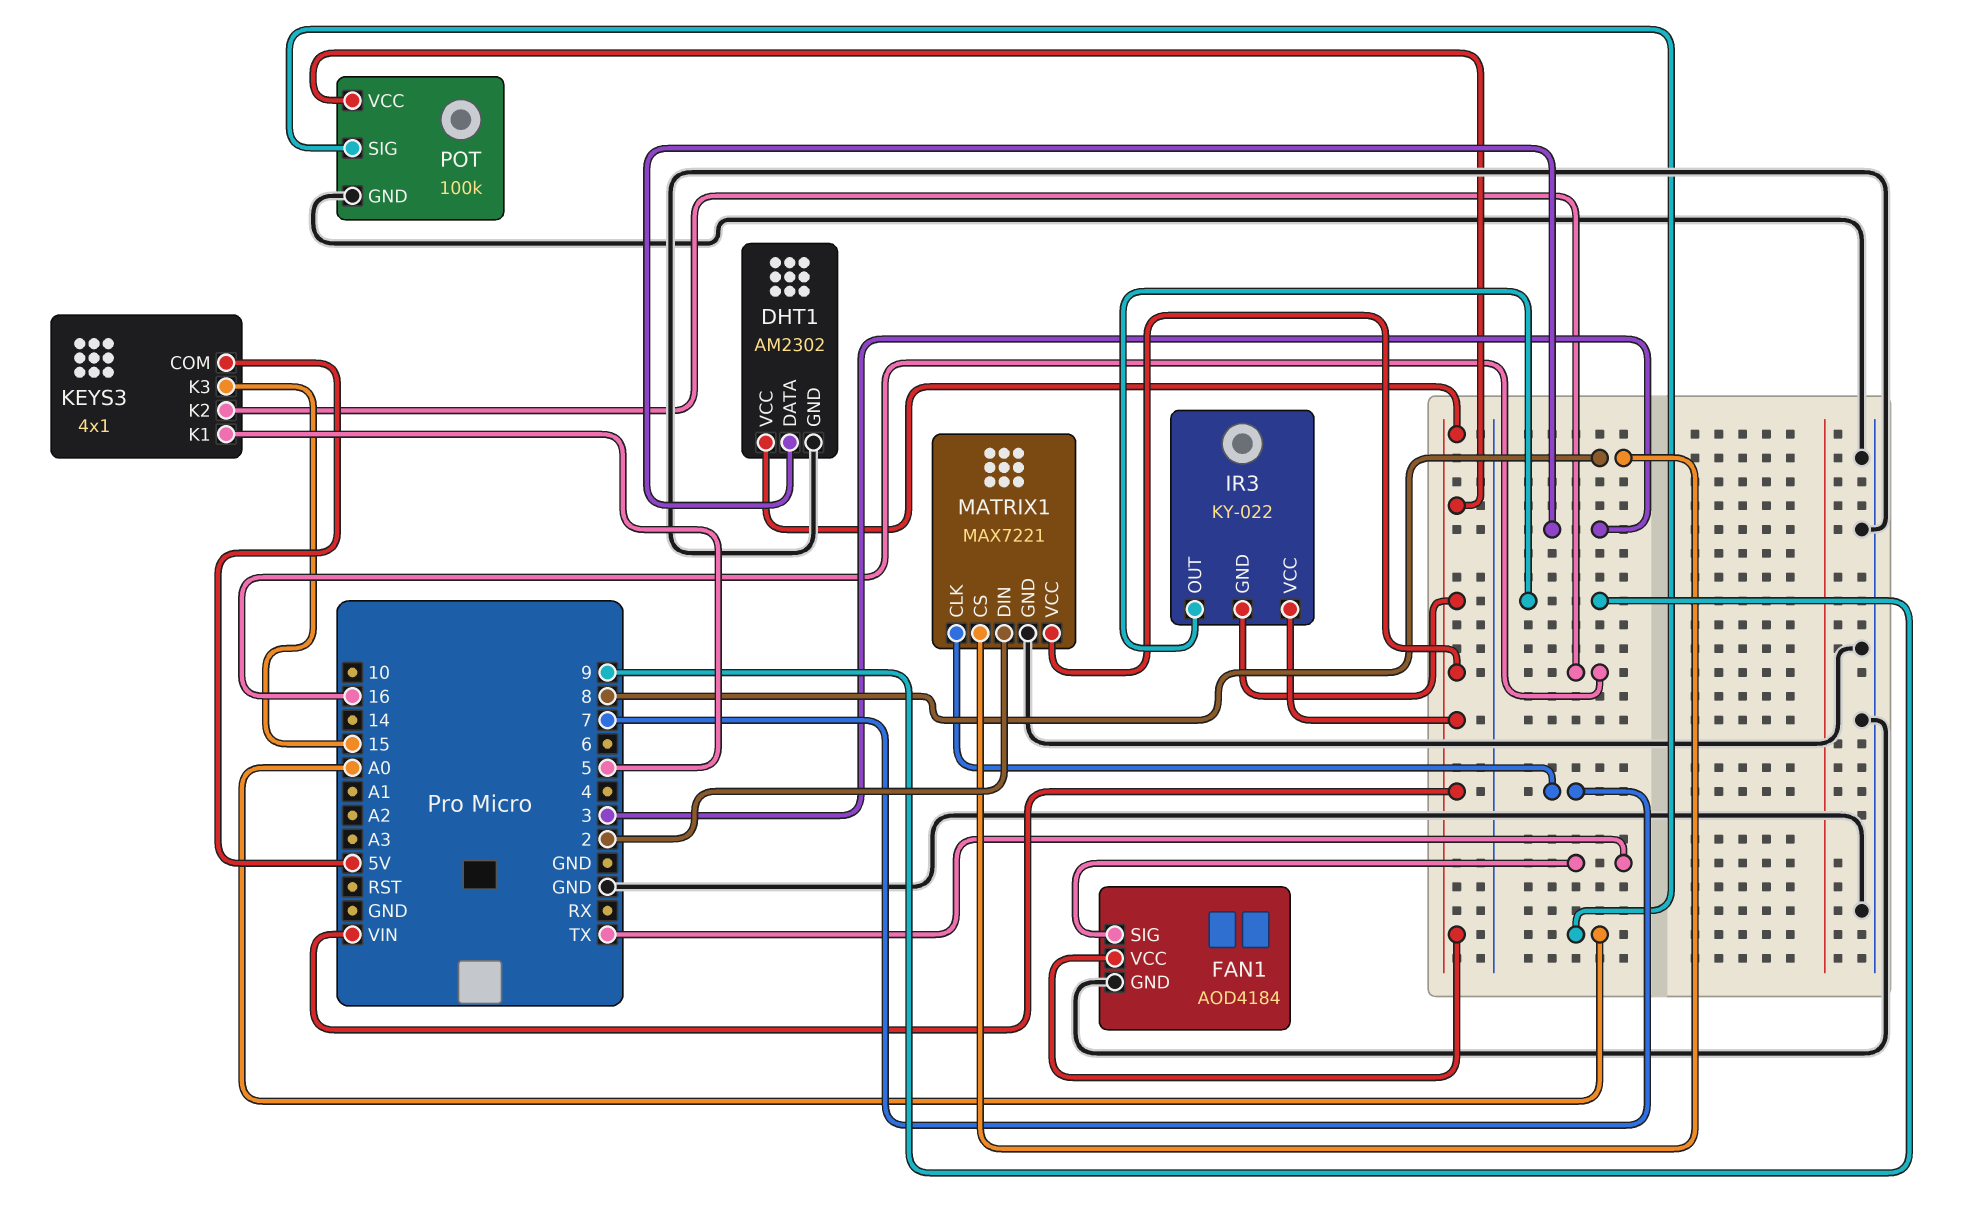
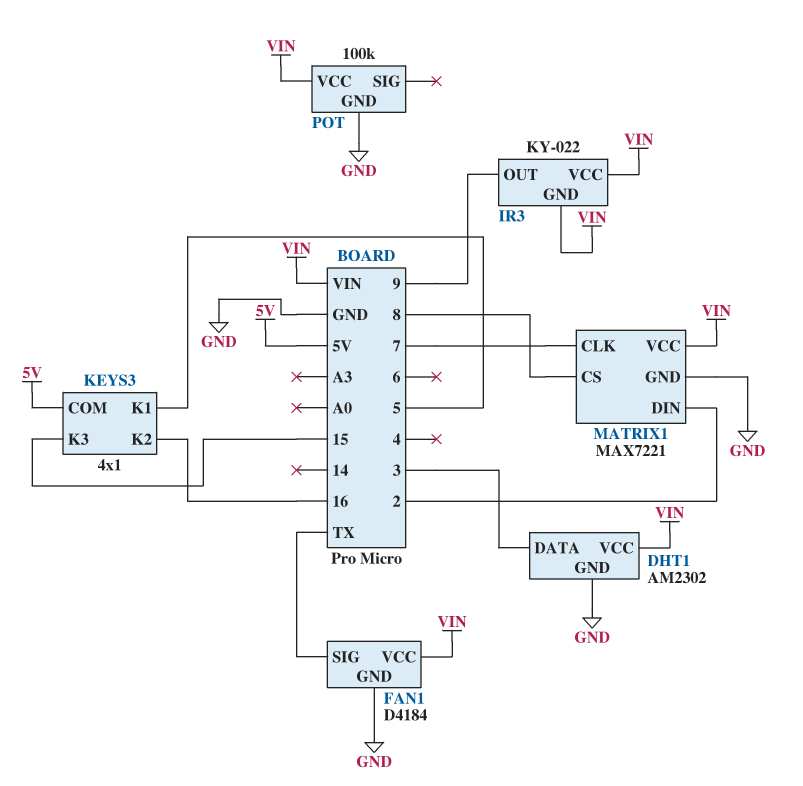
FAN1: AOD4184 -> D4184
POT pin SIG: A0 -> none

